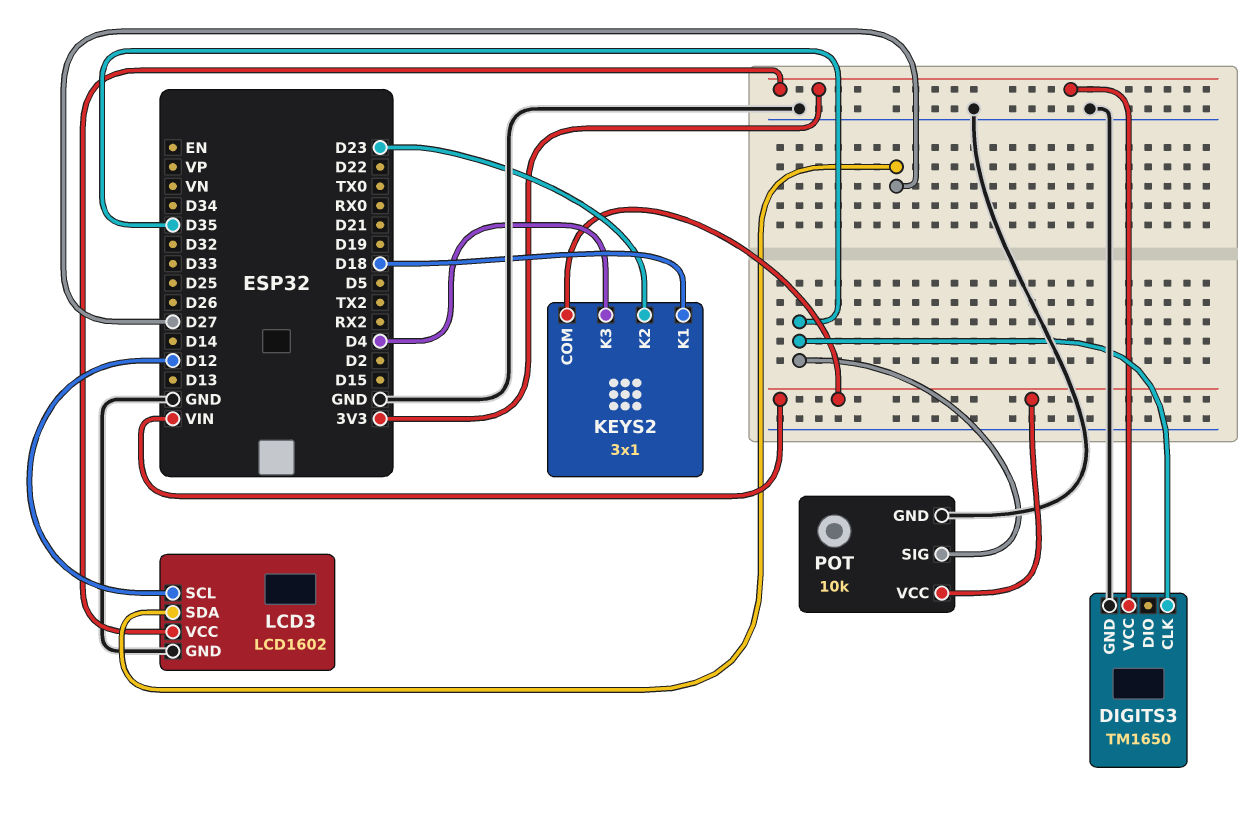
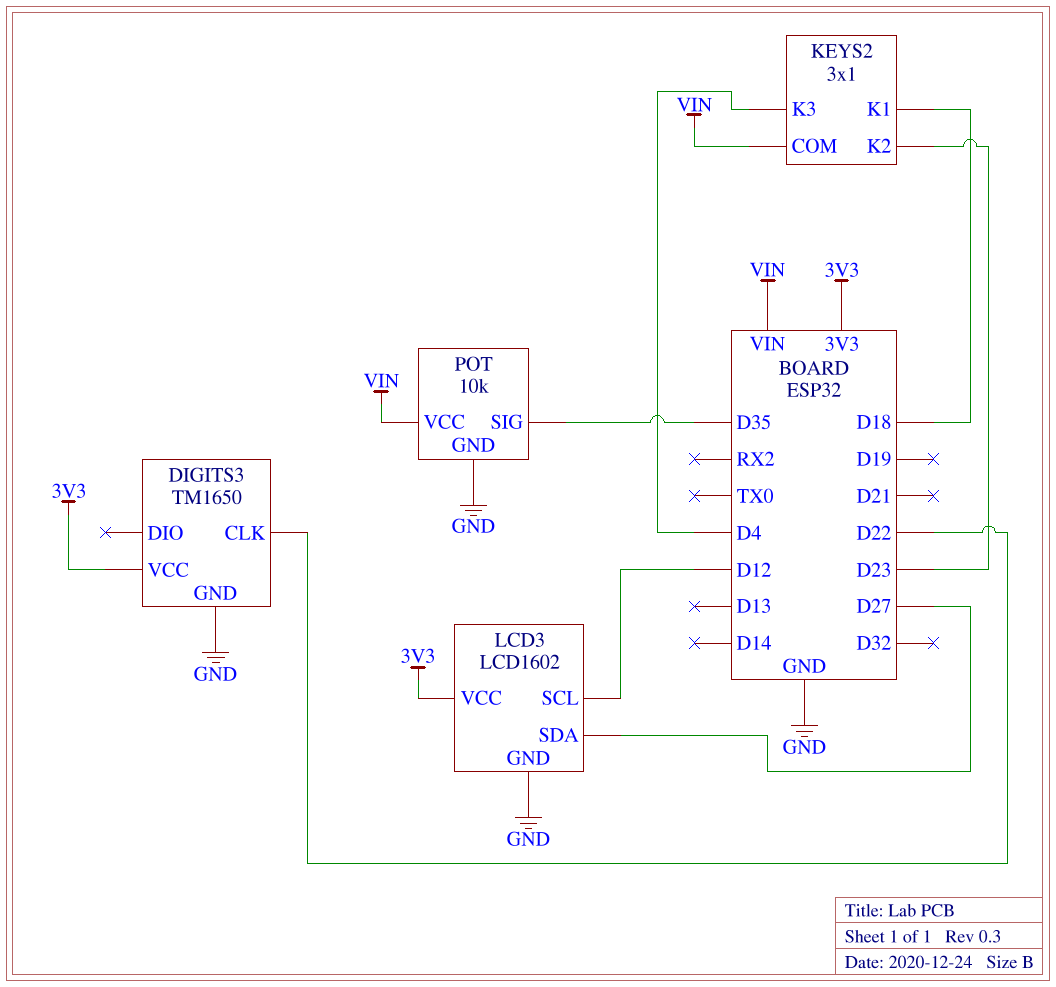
DIGITS3 pin CLK: D35 -> D22

